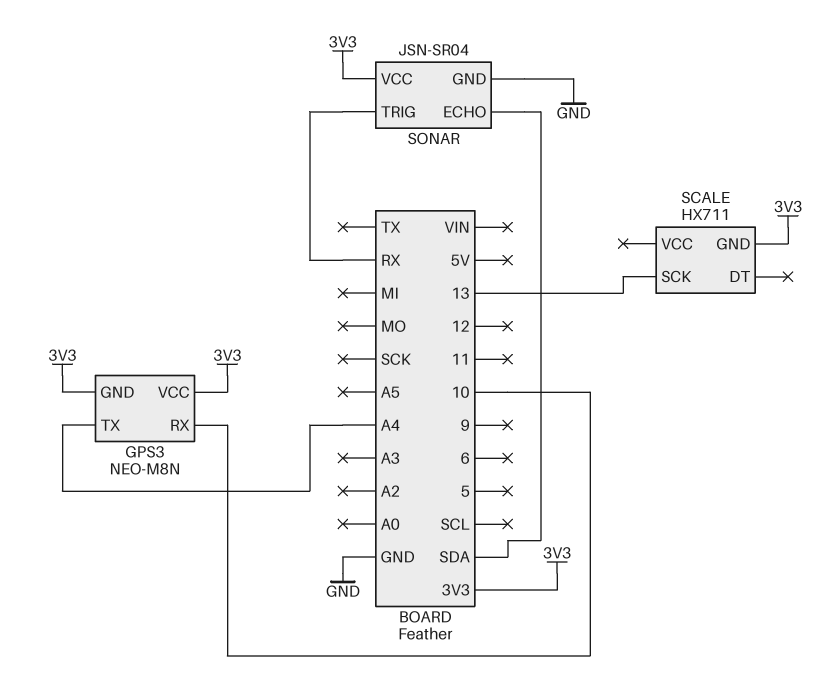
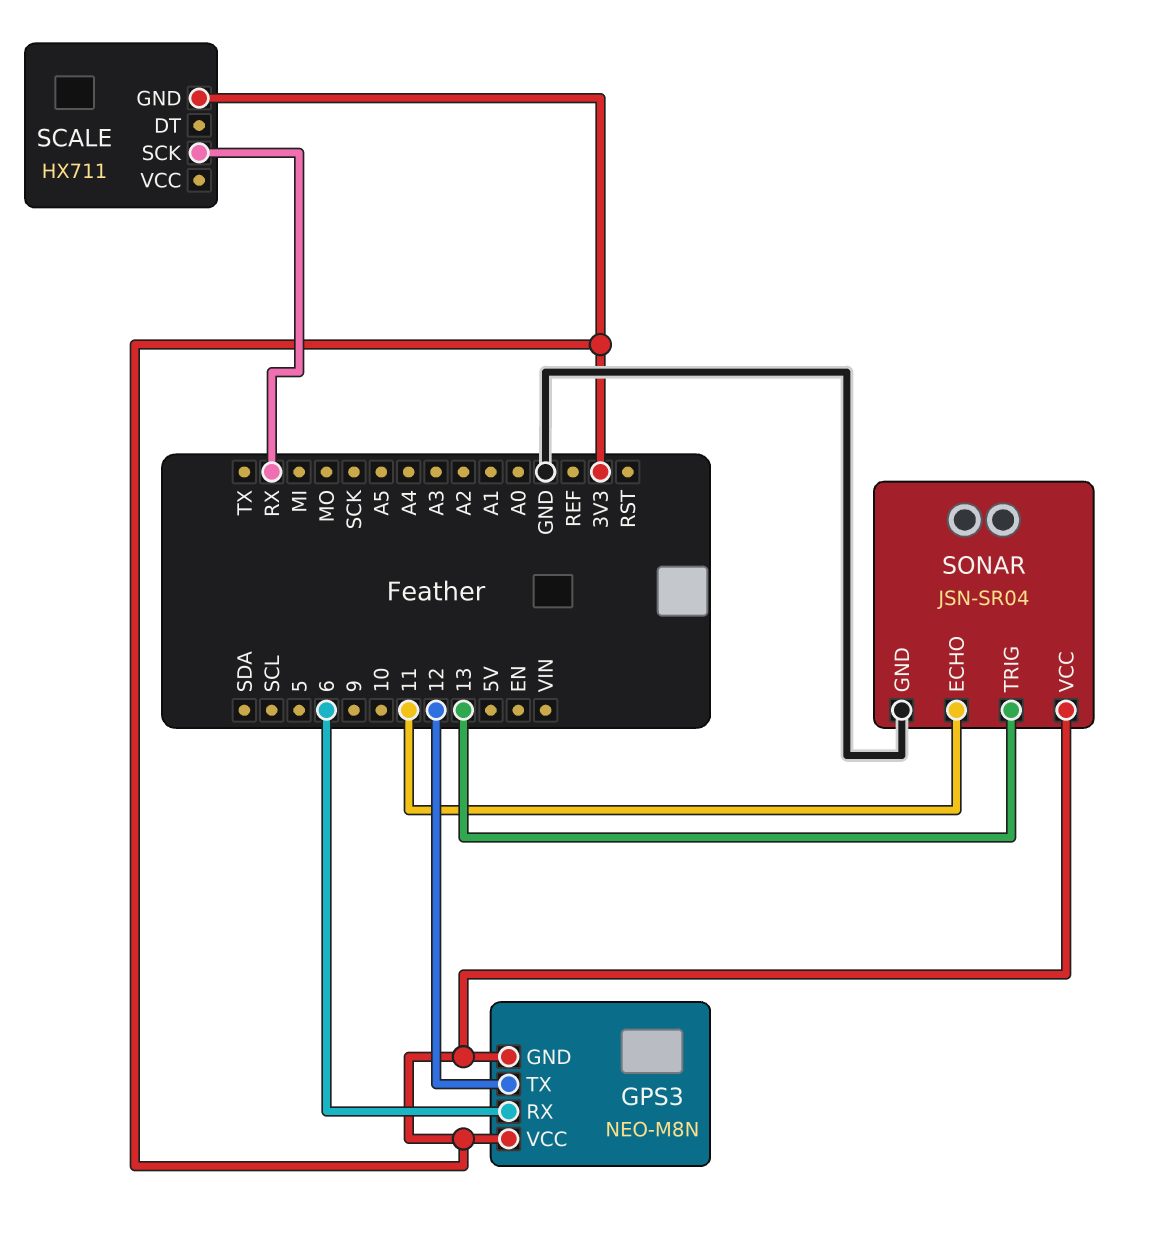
GPS3 pin RX: 10 -> 6
GPS3 pin TX: A4 -> 12
SCALE pin SCK: 13 -> RX
SONAR pin ECHO: SDA -> 11
SONAR pin TRIG: RX -> 13

